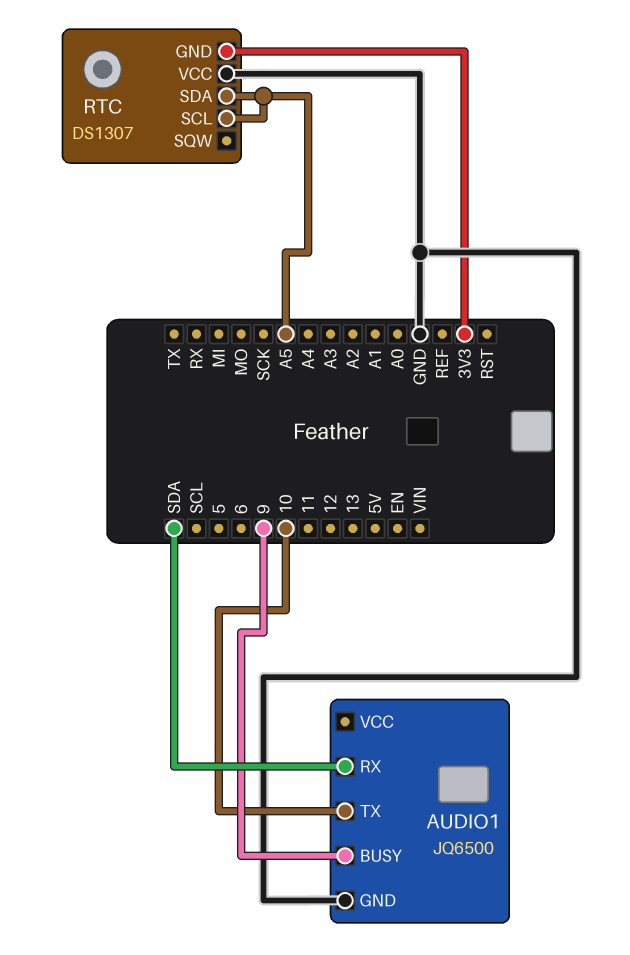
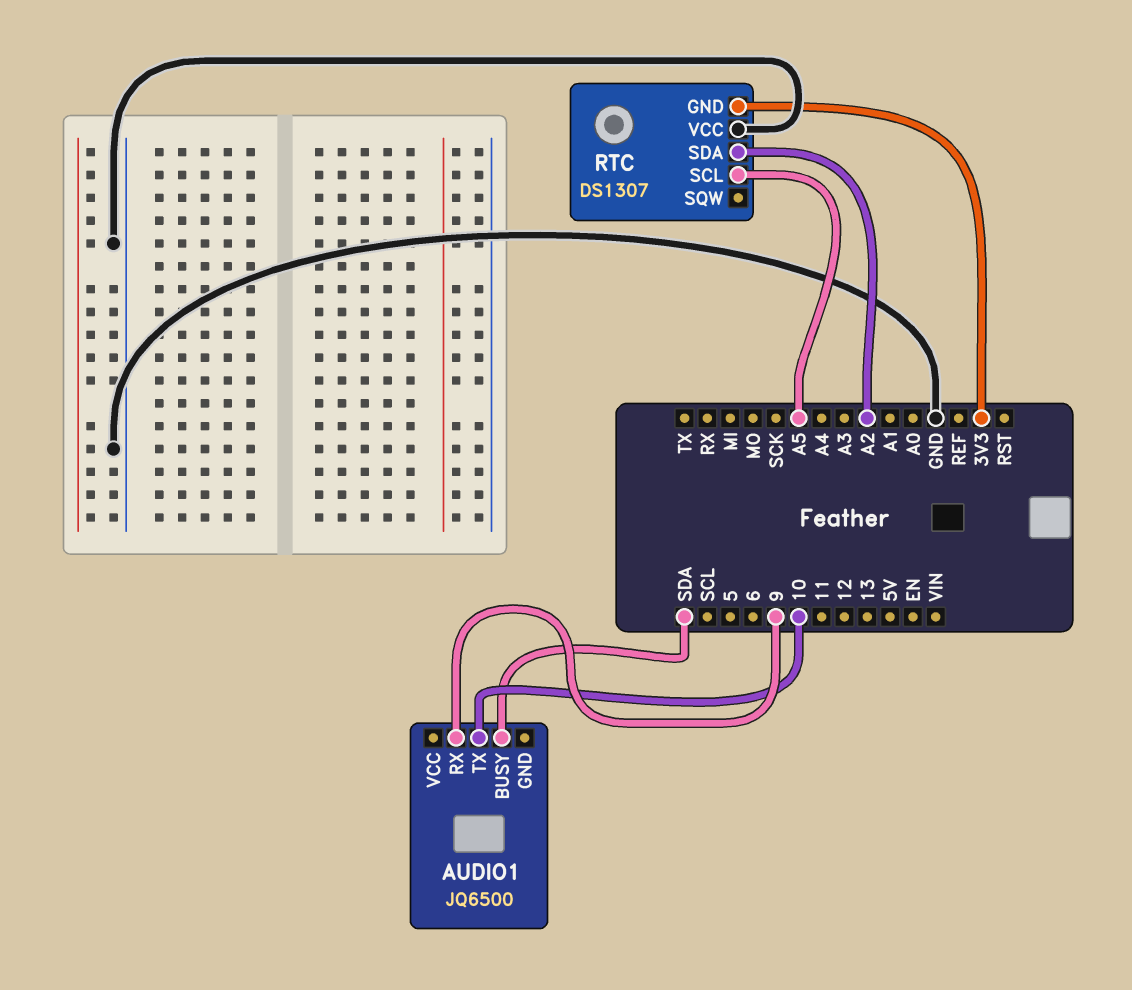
AUDIO1 pin BUSY: 9 -> SDA
AUDIO1 pin GND: GND -> none
AUDIO1 pin RX: SDA -> 9
RTC pin SDA: A5 -> A2

